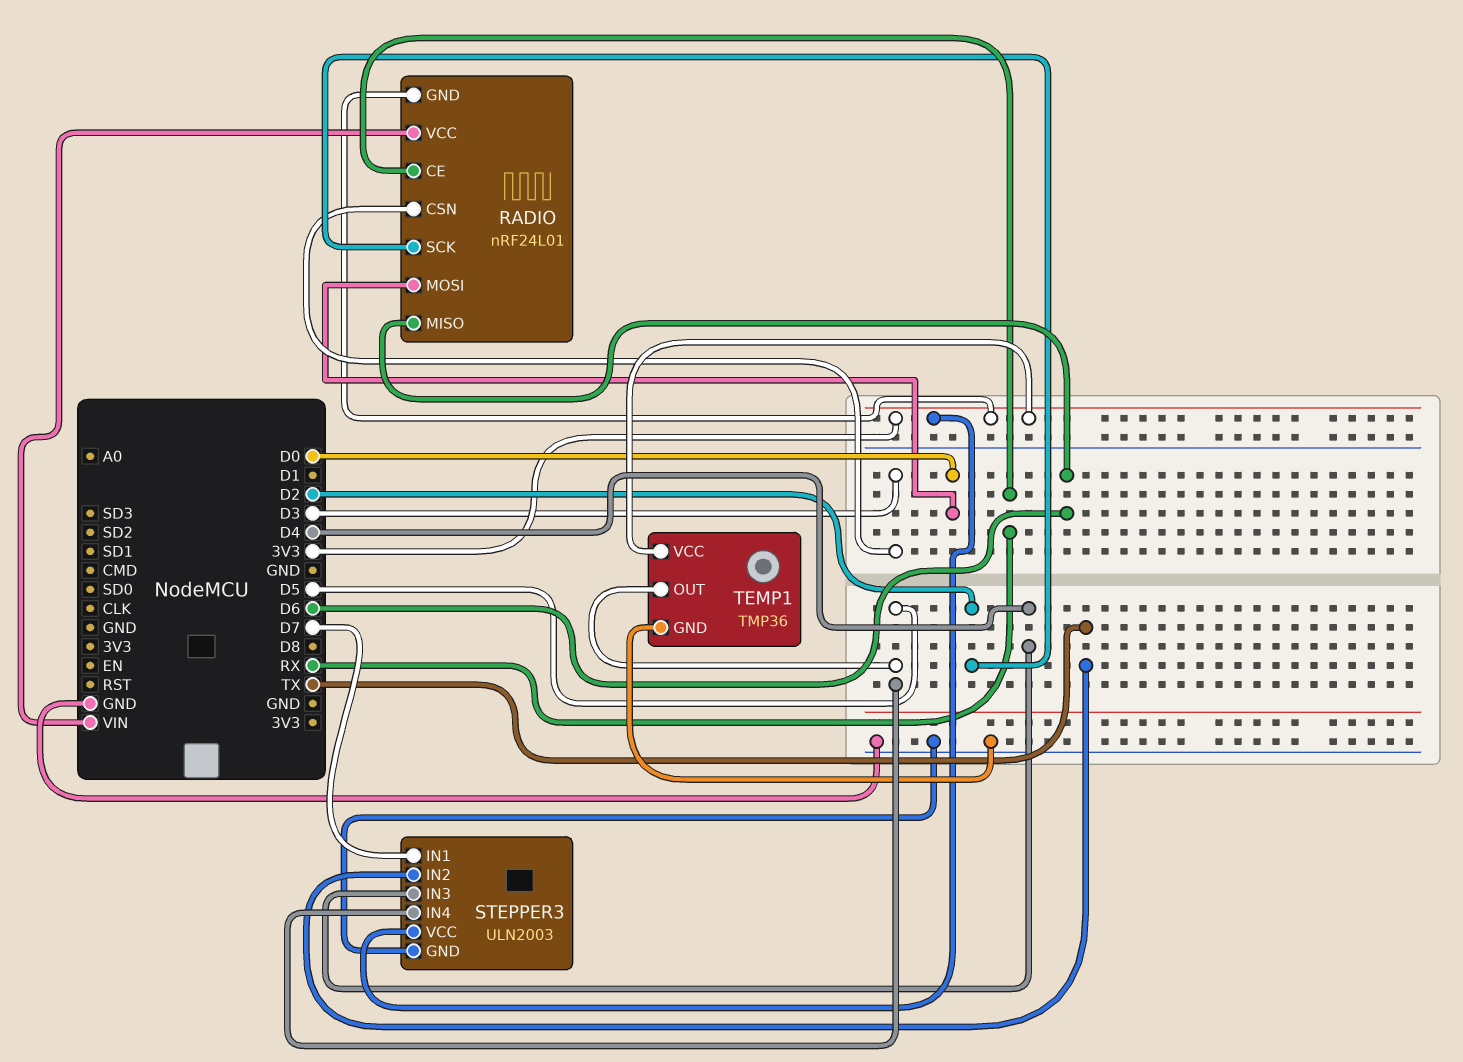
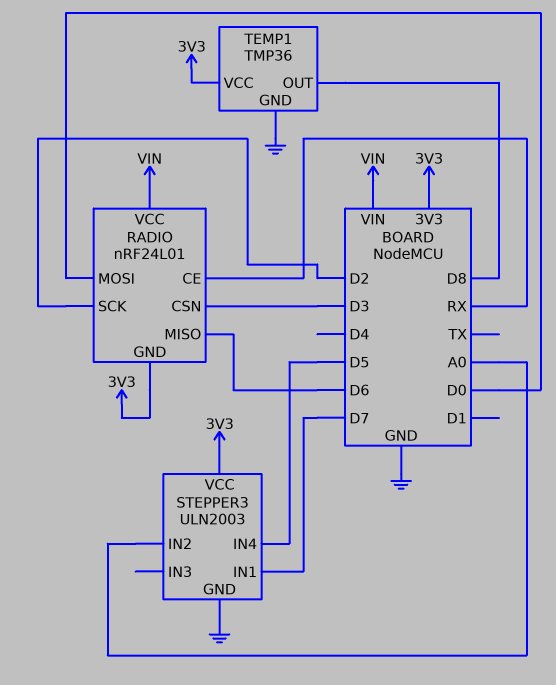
STEPPER3 pin IN2: TX -> A0
STEPPER3 pin IN3: D4 -> none
TEMP1 pin OUT: D5 -> D8

